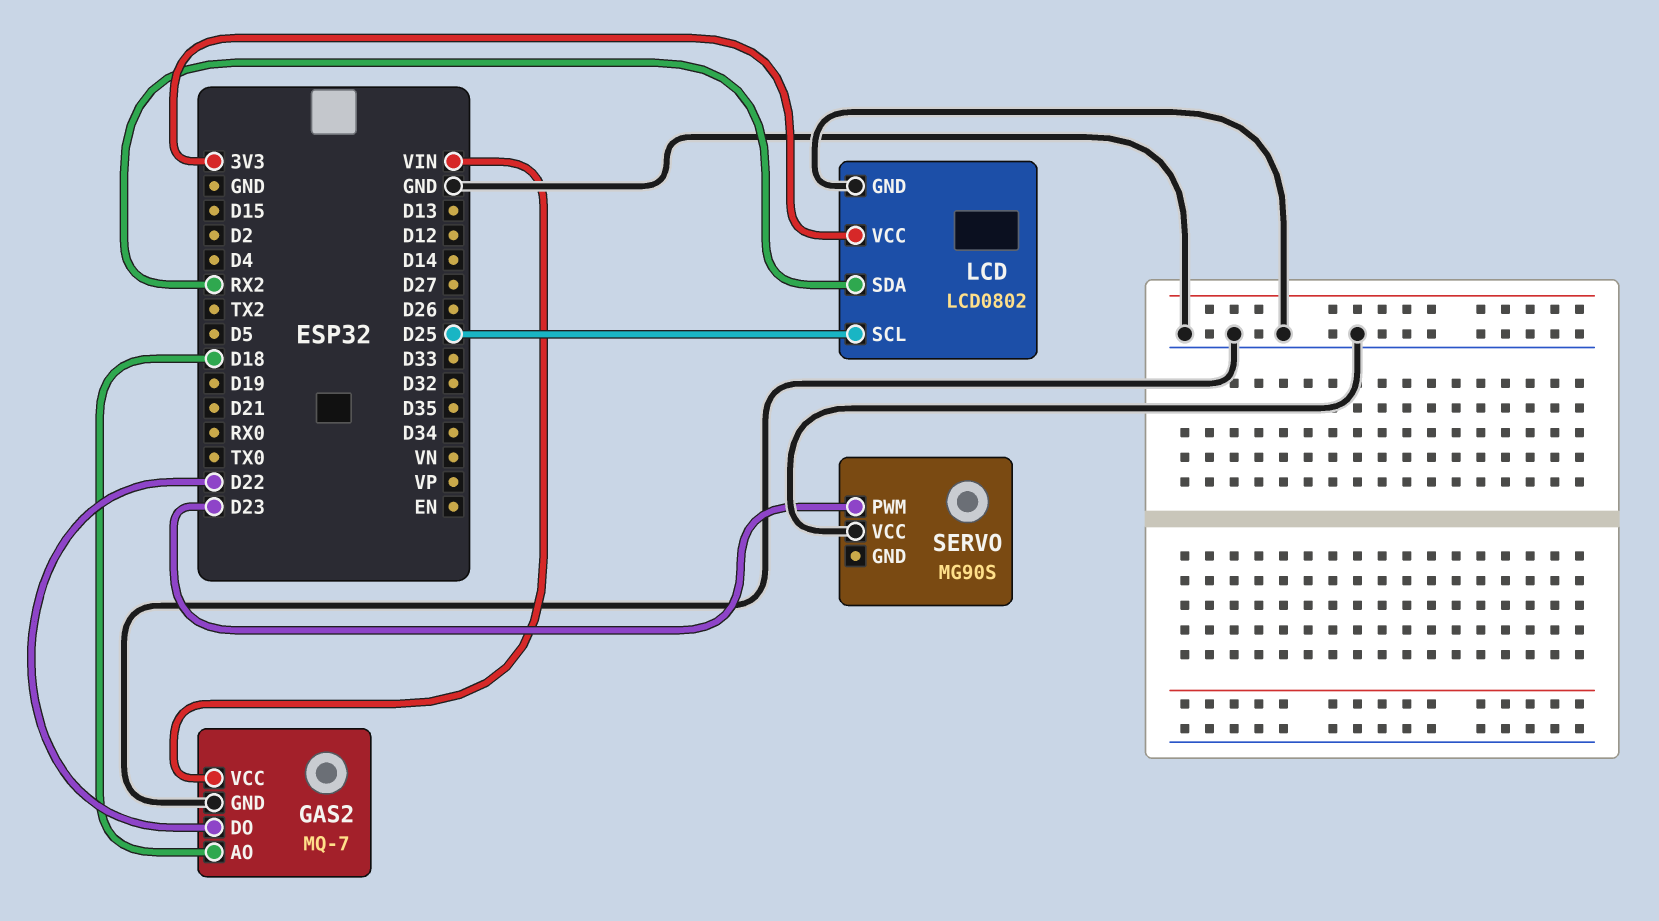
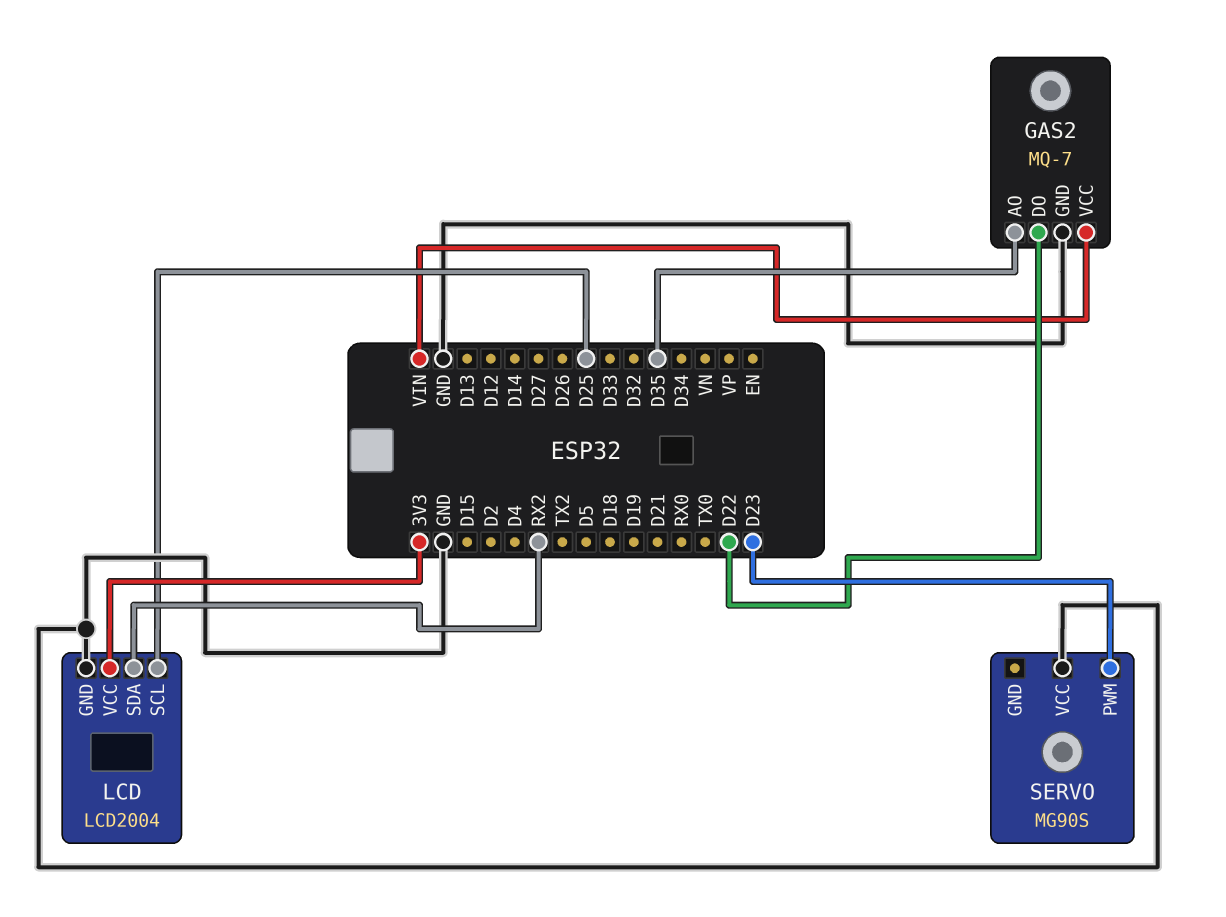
GAS2 pin AO: D18 -> D35
LCD: LCD0802 -> LCD2004

